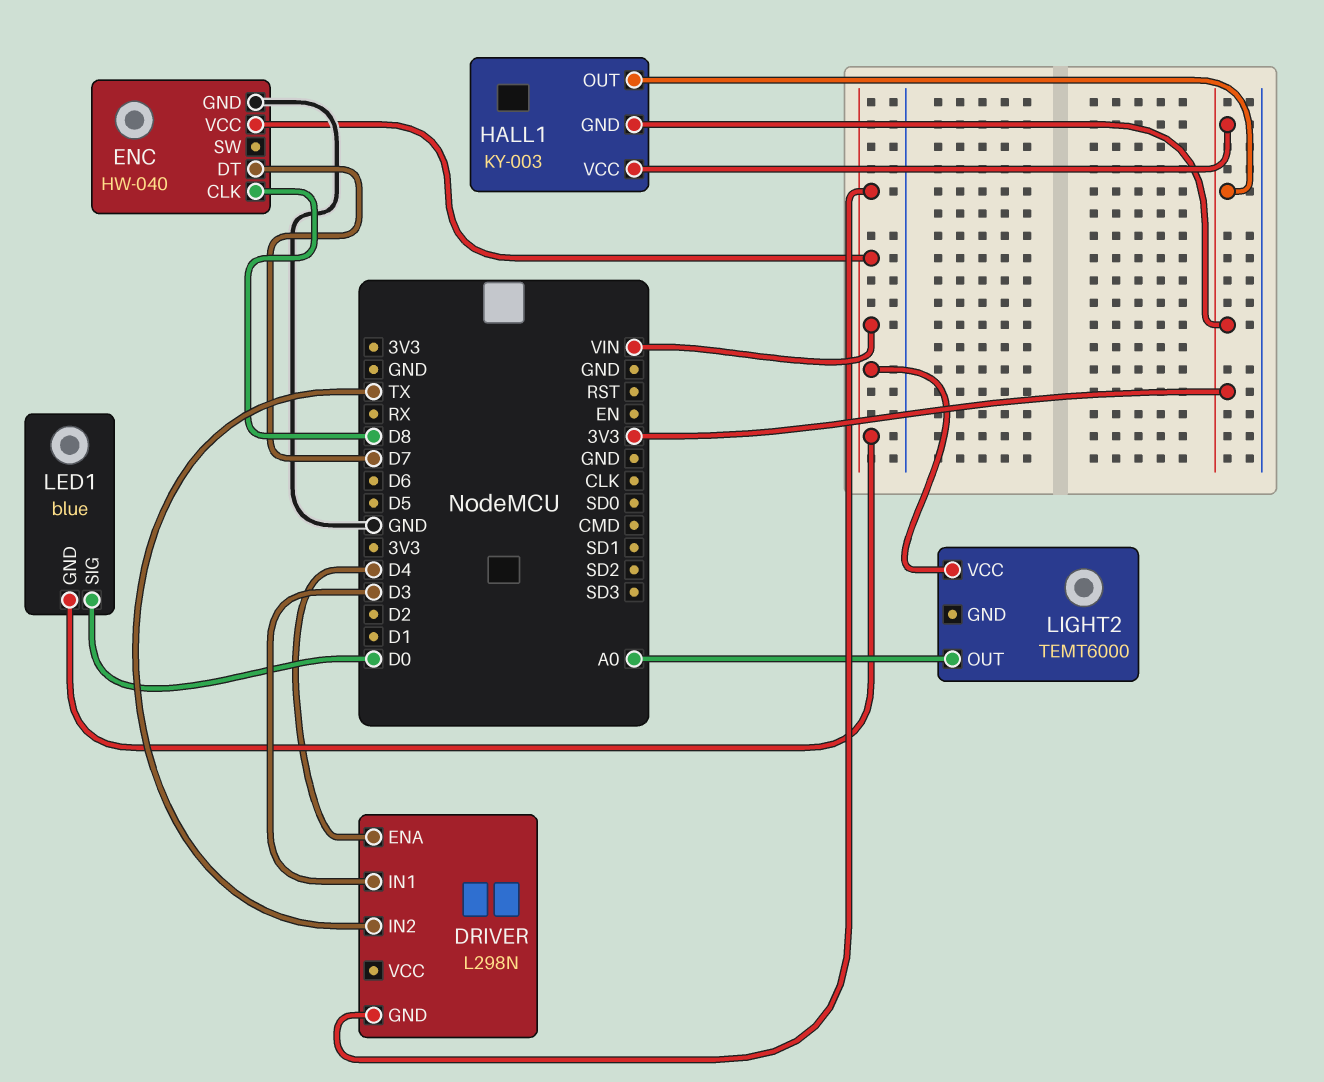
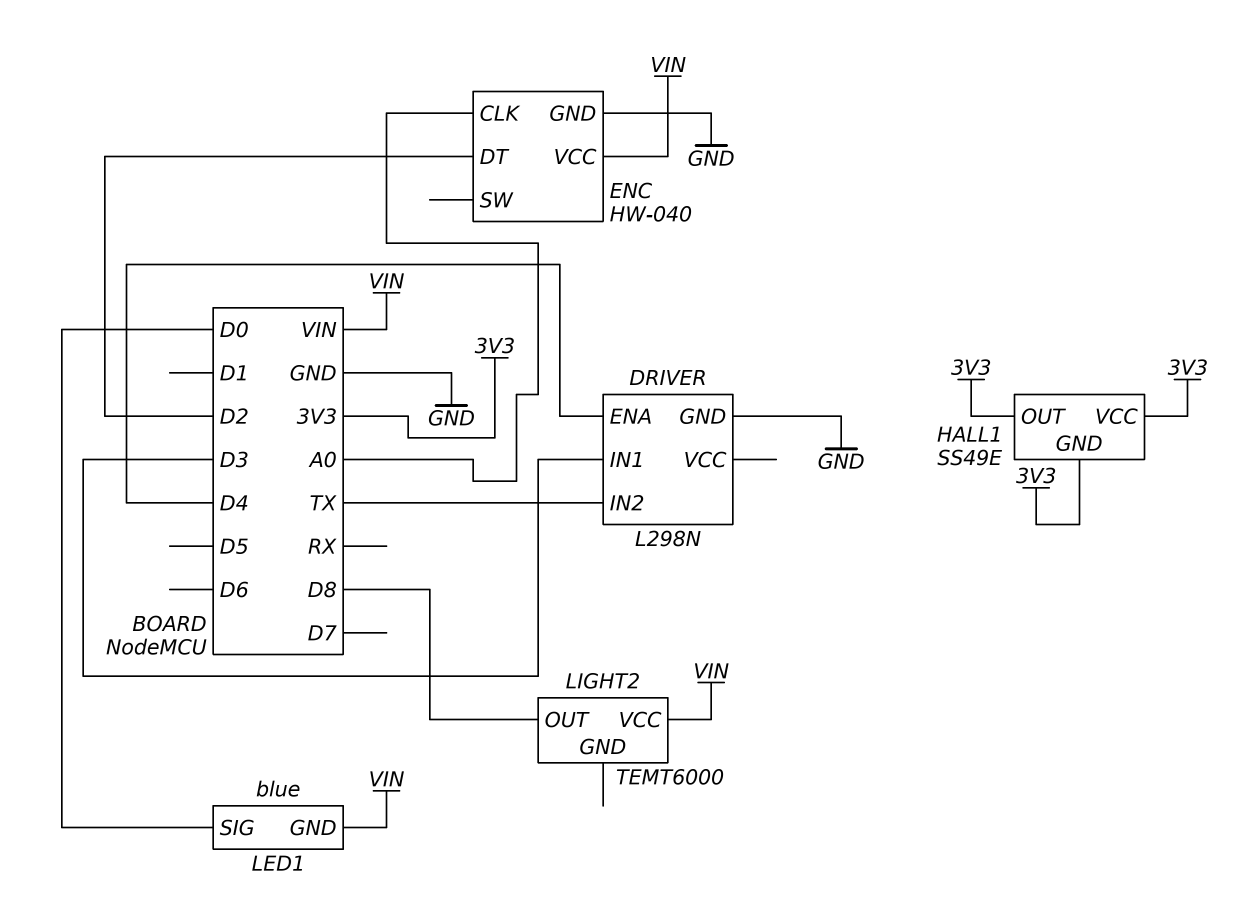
DRIVER pin GND: VIN -> GND
ENC pin CLK: D8 -> A0
ENC pin DT: D7 -> D2
HALL1: KY-003 -> SS49E
LIGHT2 pin OUT: A0 -> D8

